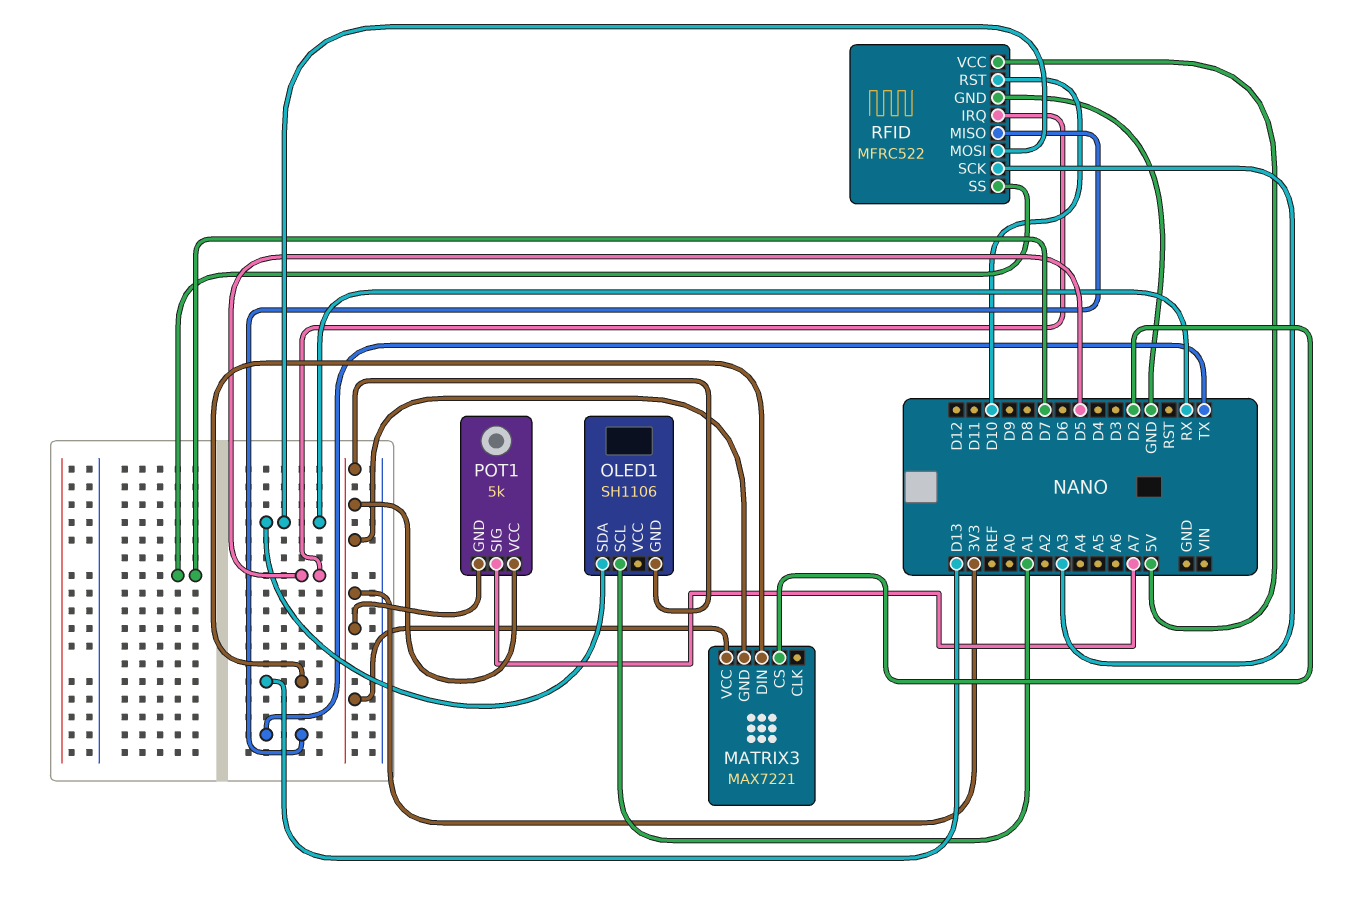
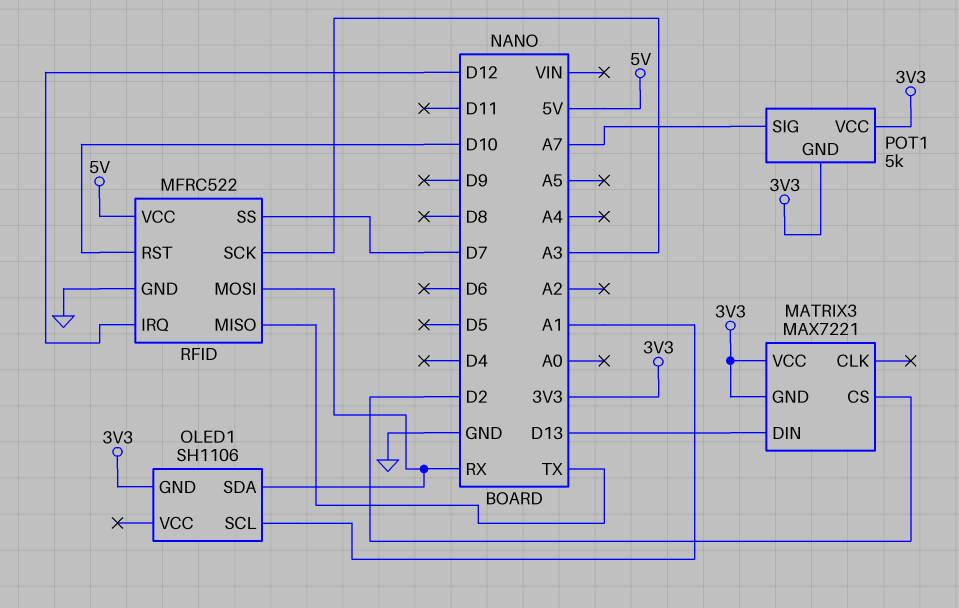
RFID pin IRQ: D5 -> D12

